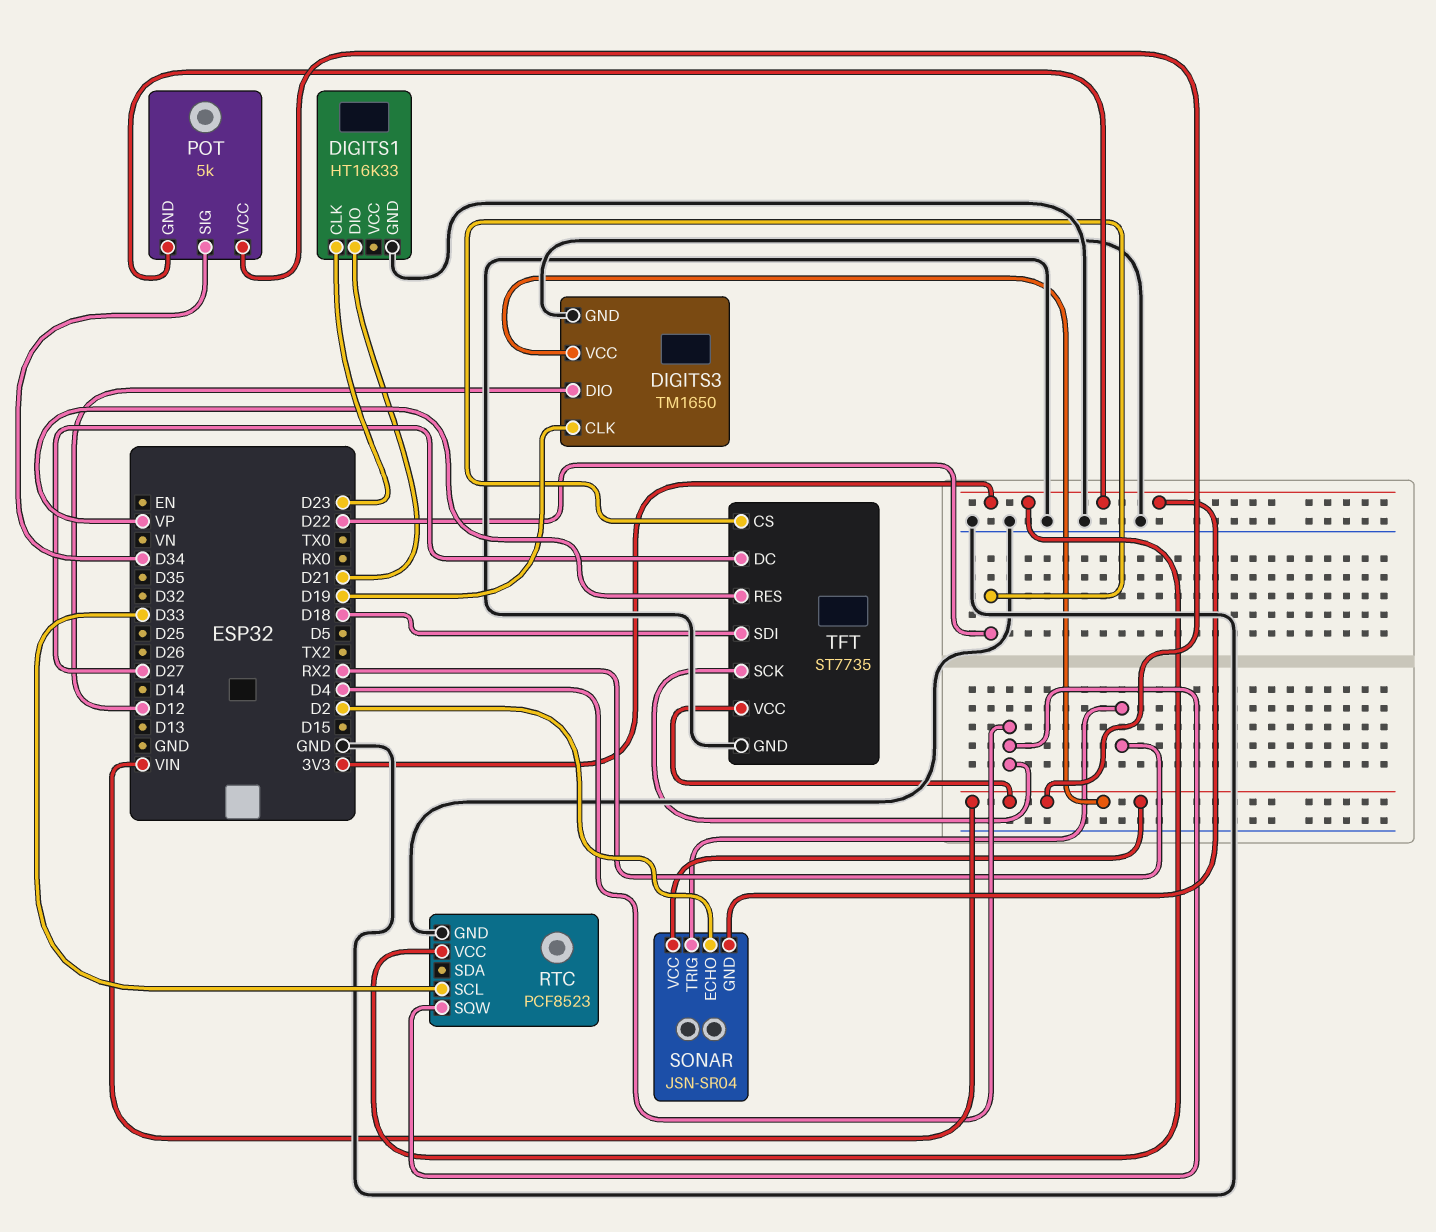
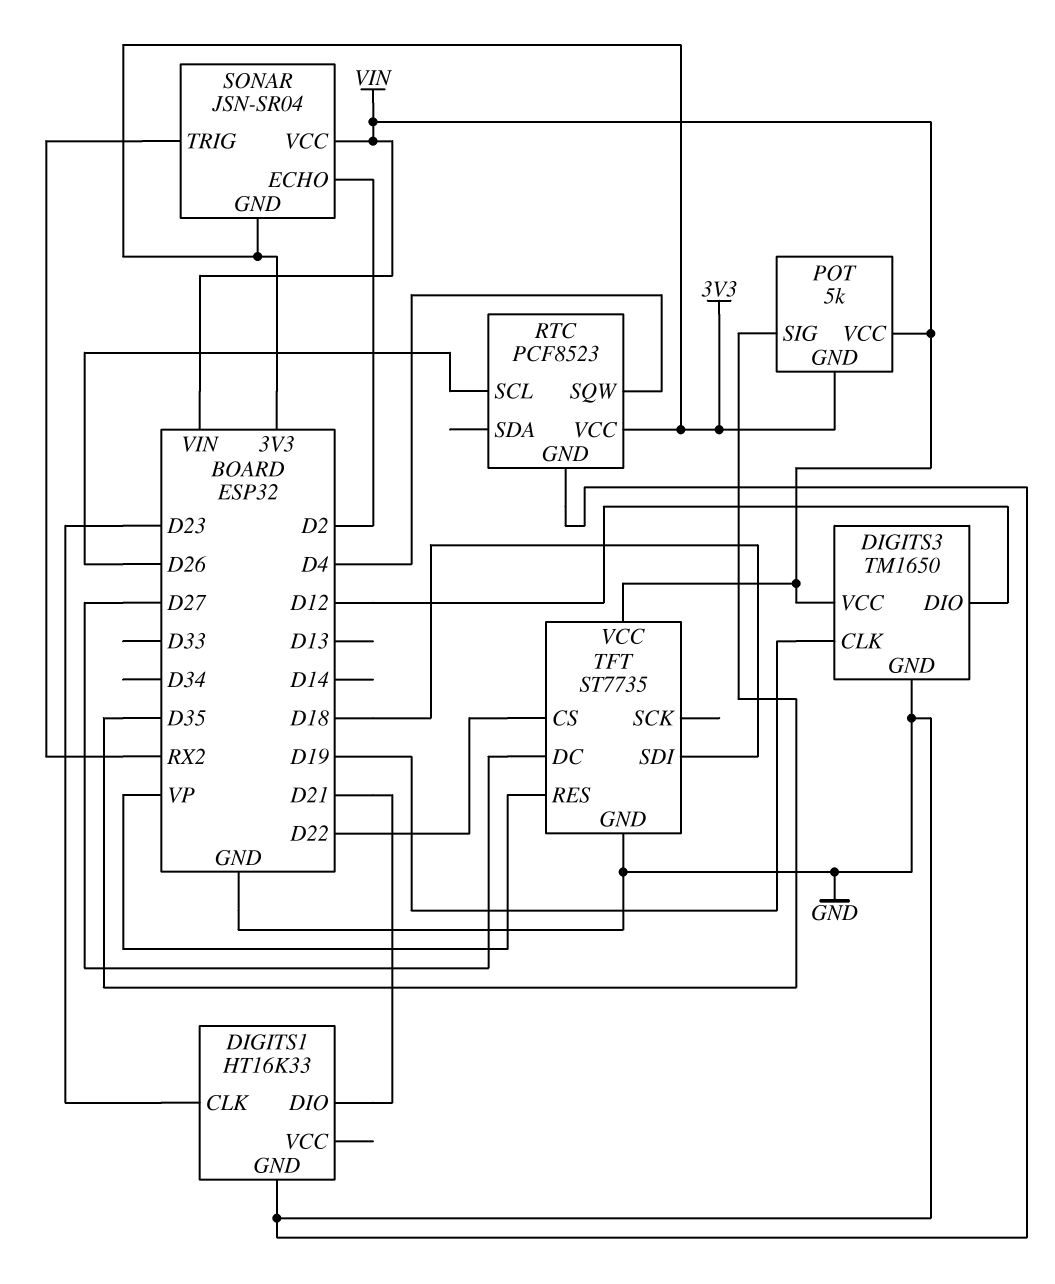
POT pin SIG: D34 -> D35
RTC pin SCL: D33 -> D26
TFT pin SCK: D4 -> none

